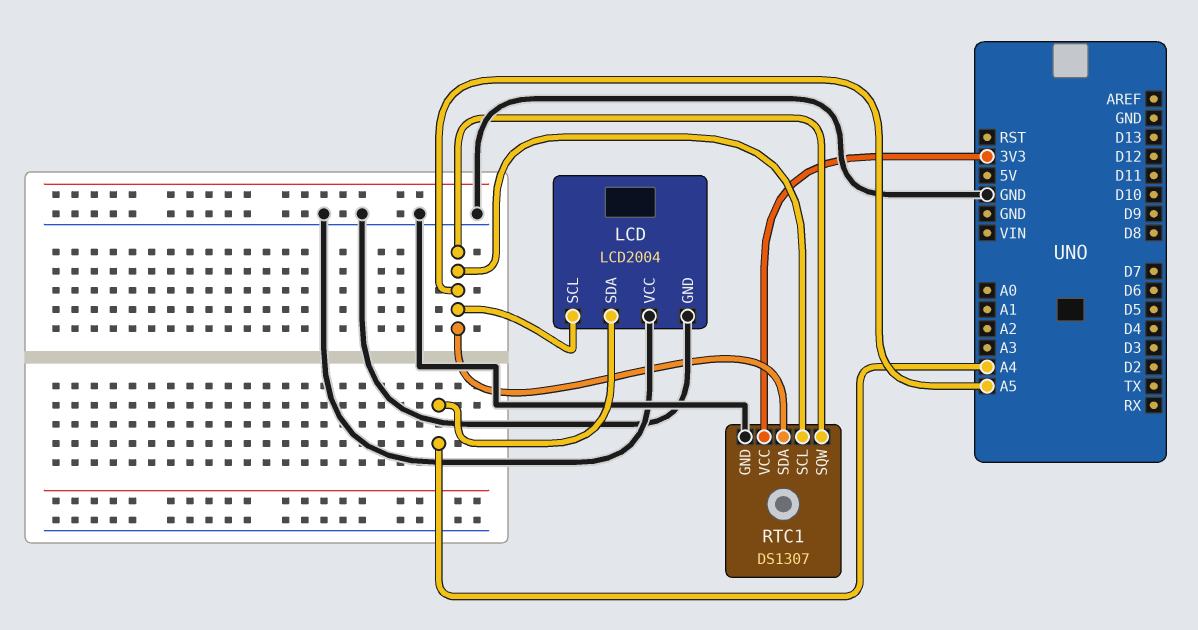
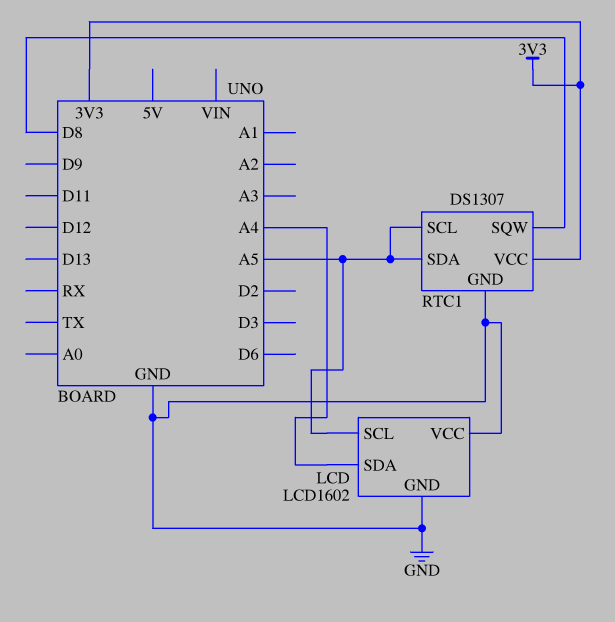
LCD: LCD2004 -> LCD1602
RTC1 pin SQW: A5 -> D8

